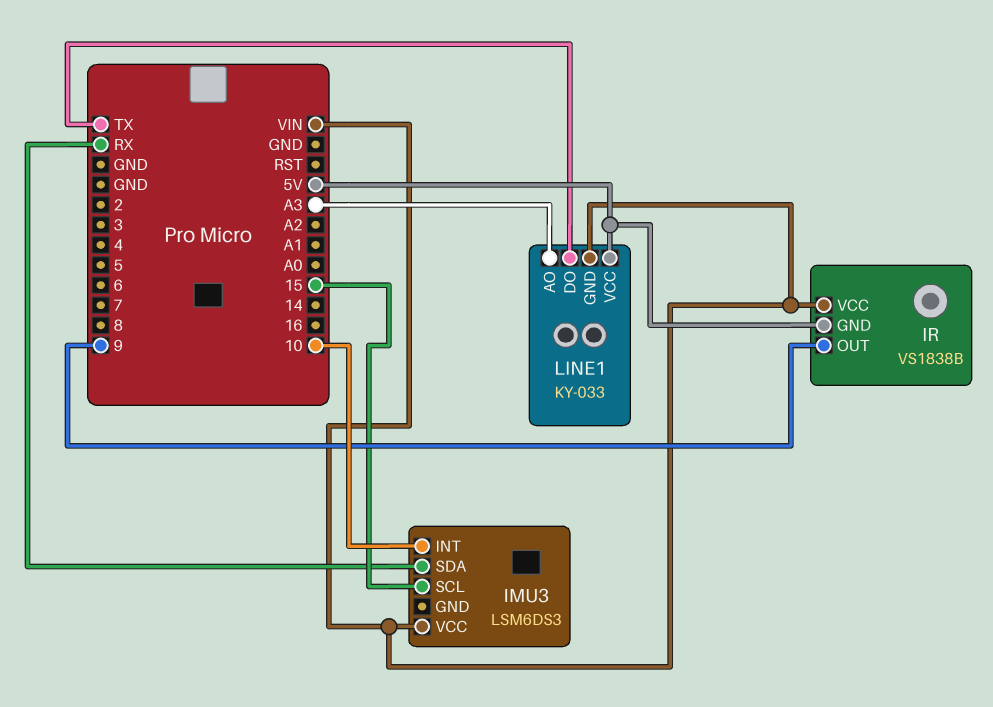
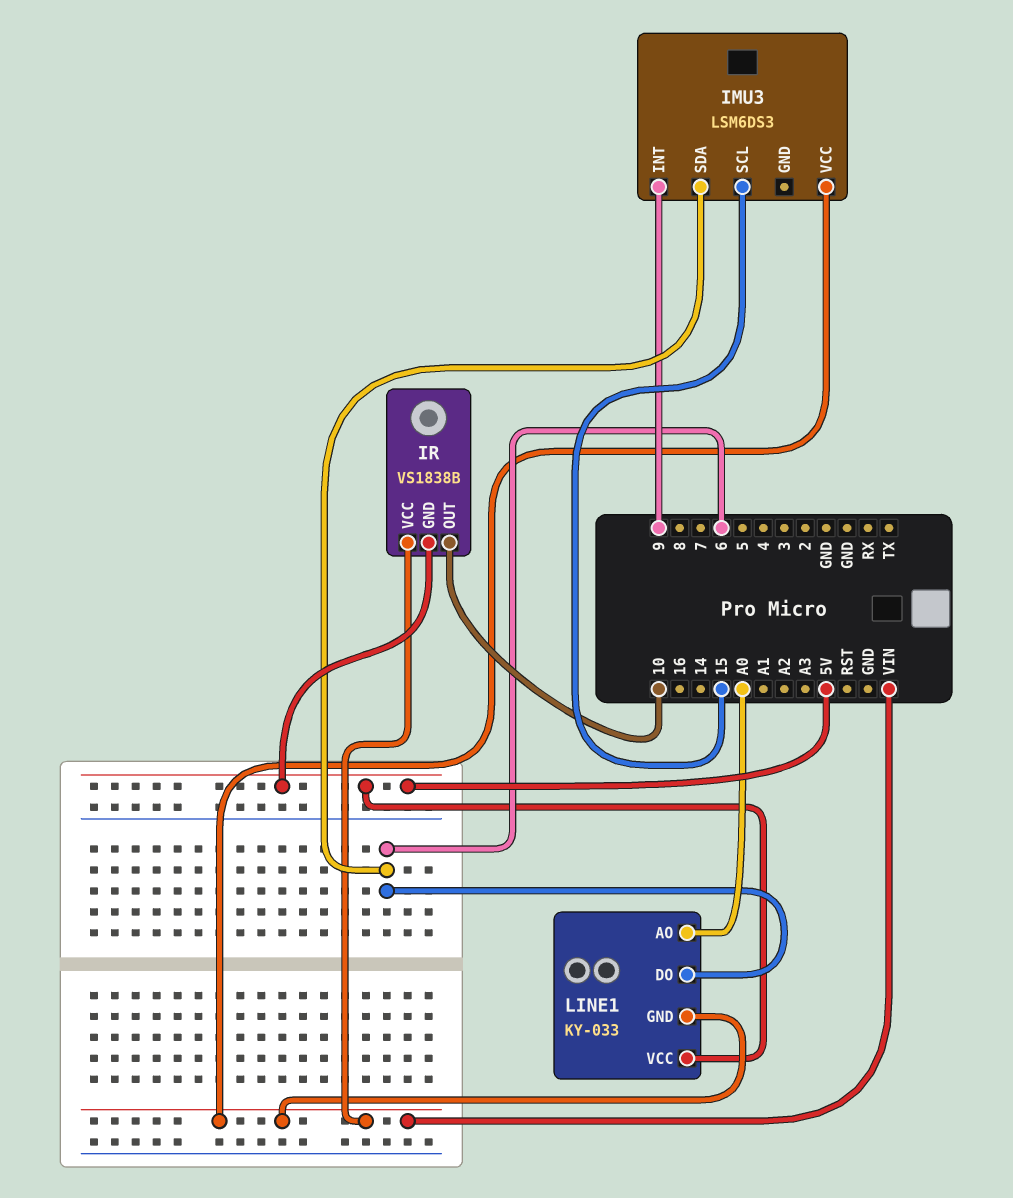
IMU3 pin INT: 10 -> 9
IMU3 pin SDA: RX -> 6
IR pin OUT: 9 -> 10
LINE1 pin AO: A3 -> A0
LINE1 pin DO: TX -> 6

